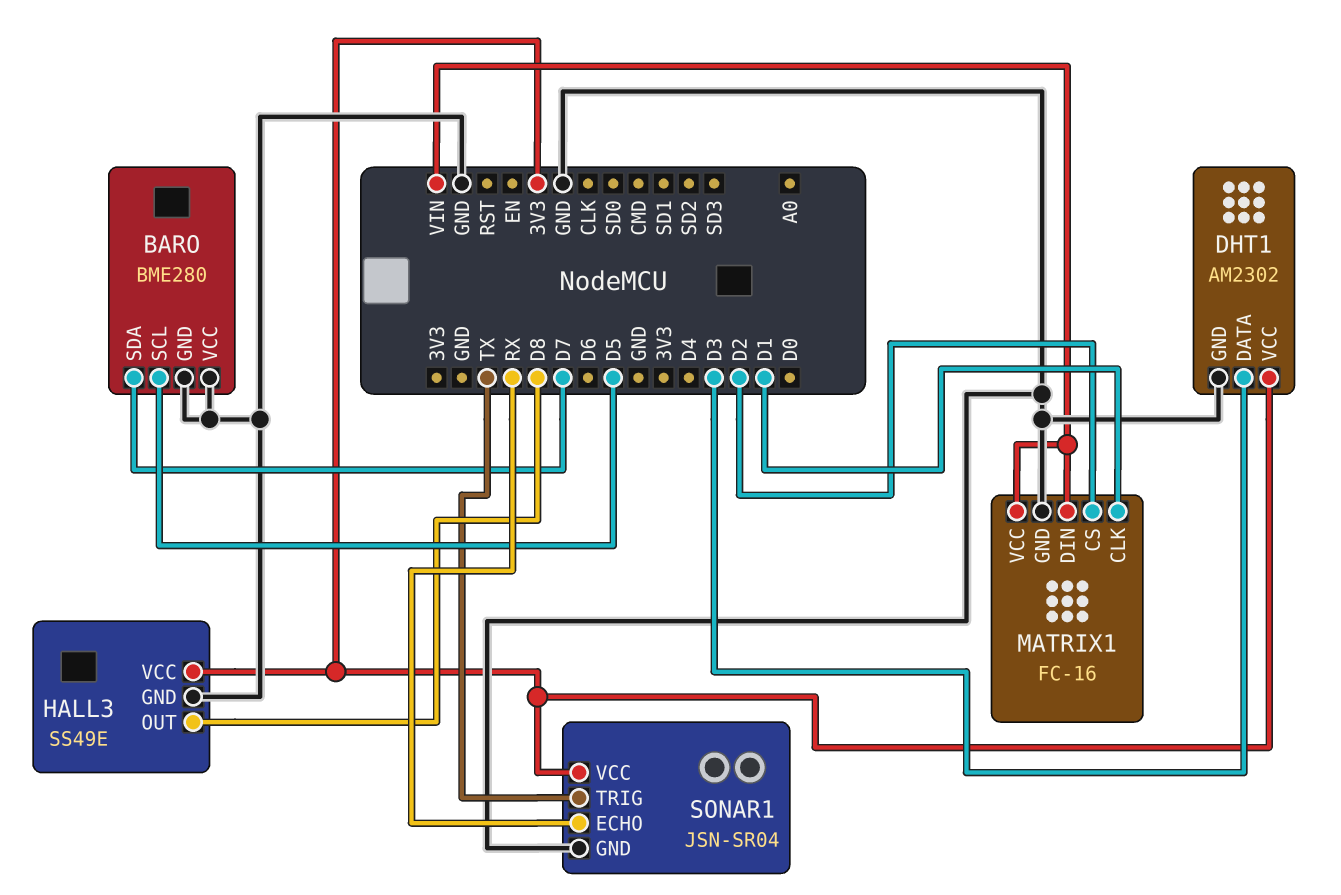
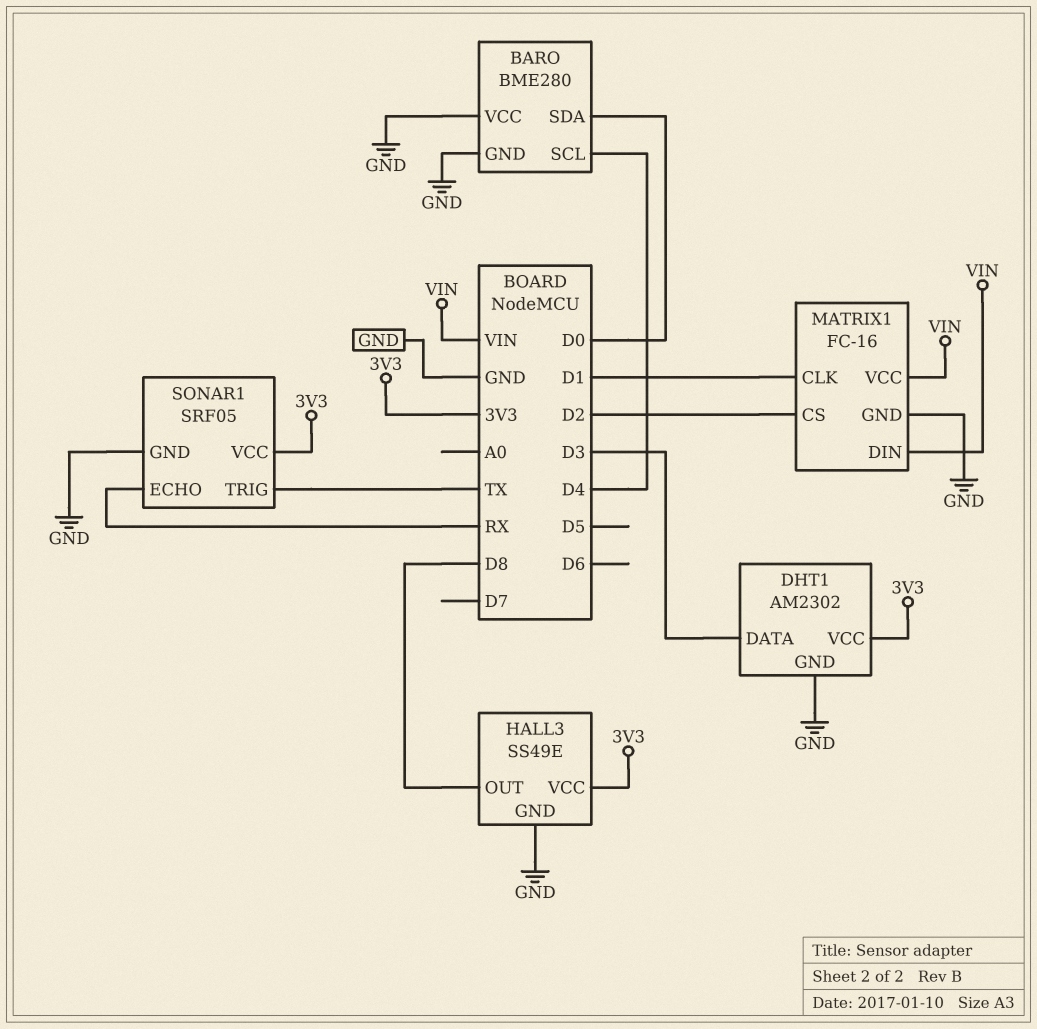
BARO pin SCL: D5 -> D4
BARO pin SDA: D7 -> D0
SONAR1: JSN-SR04 -> SRF05

